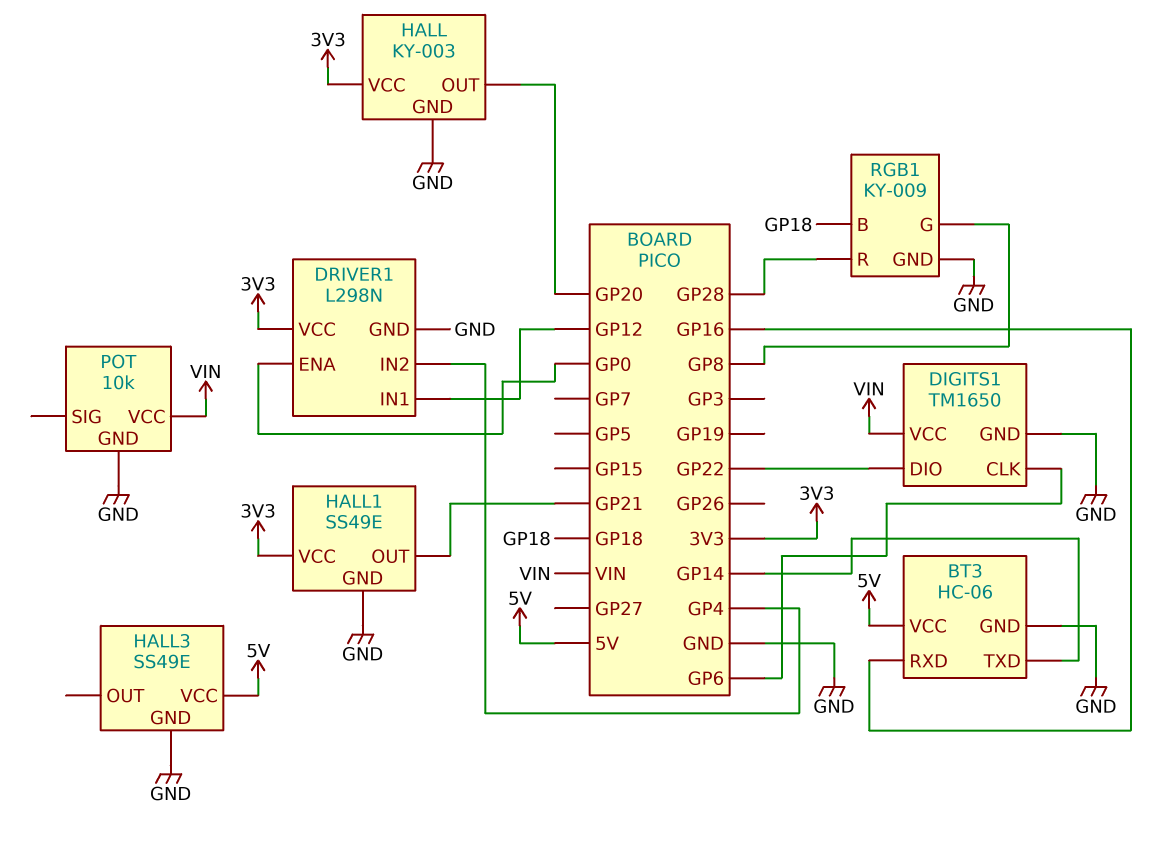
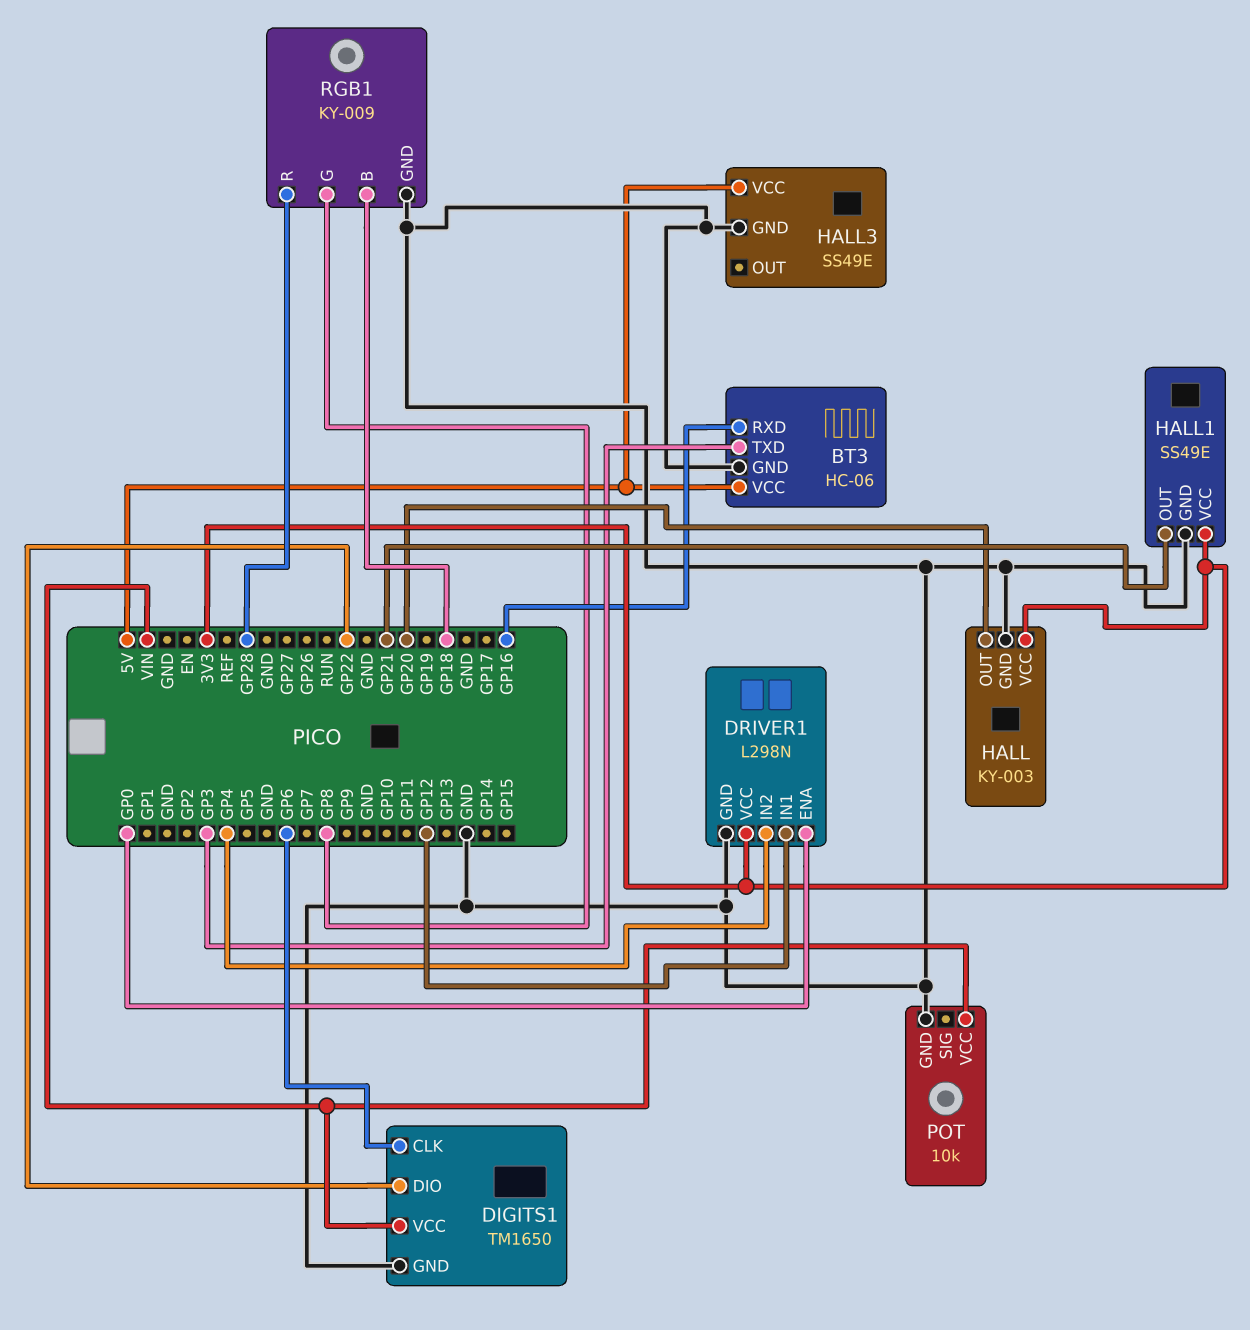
BT3 pin TXD: GP14 -> GP3

